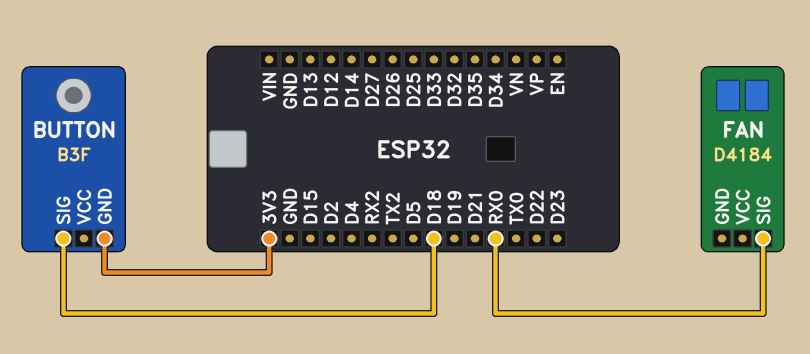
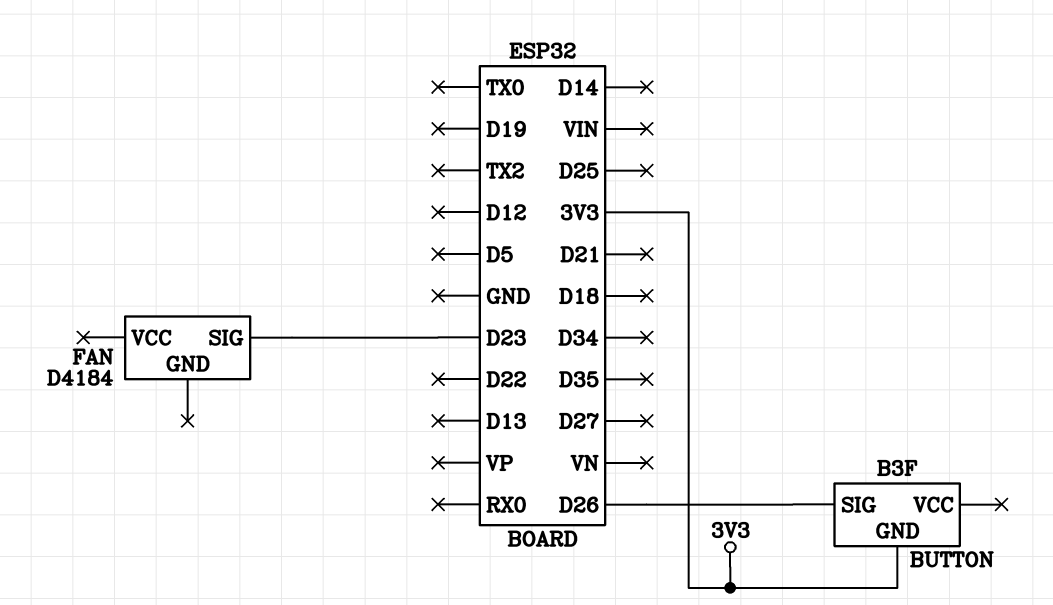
BUTTON pin SIG: D18 -> D26
FAN pin SIG: RX0 -> D23

